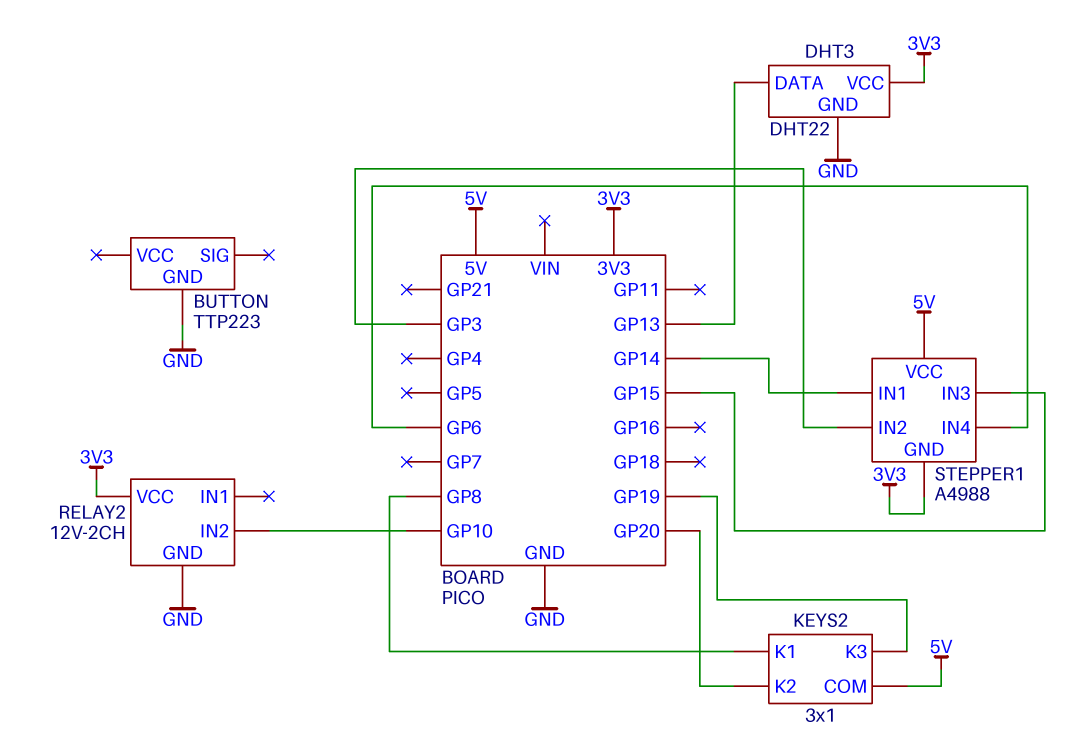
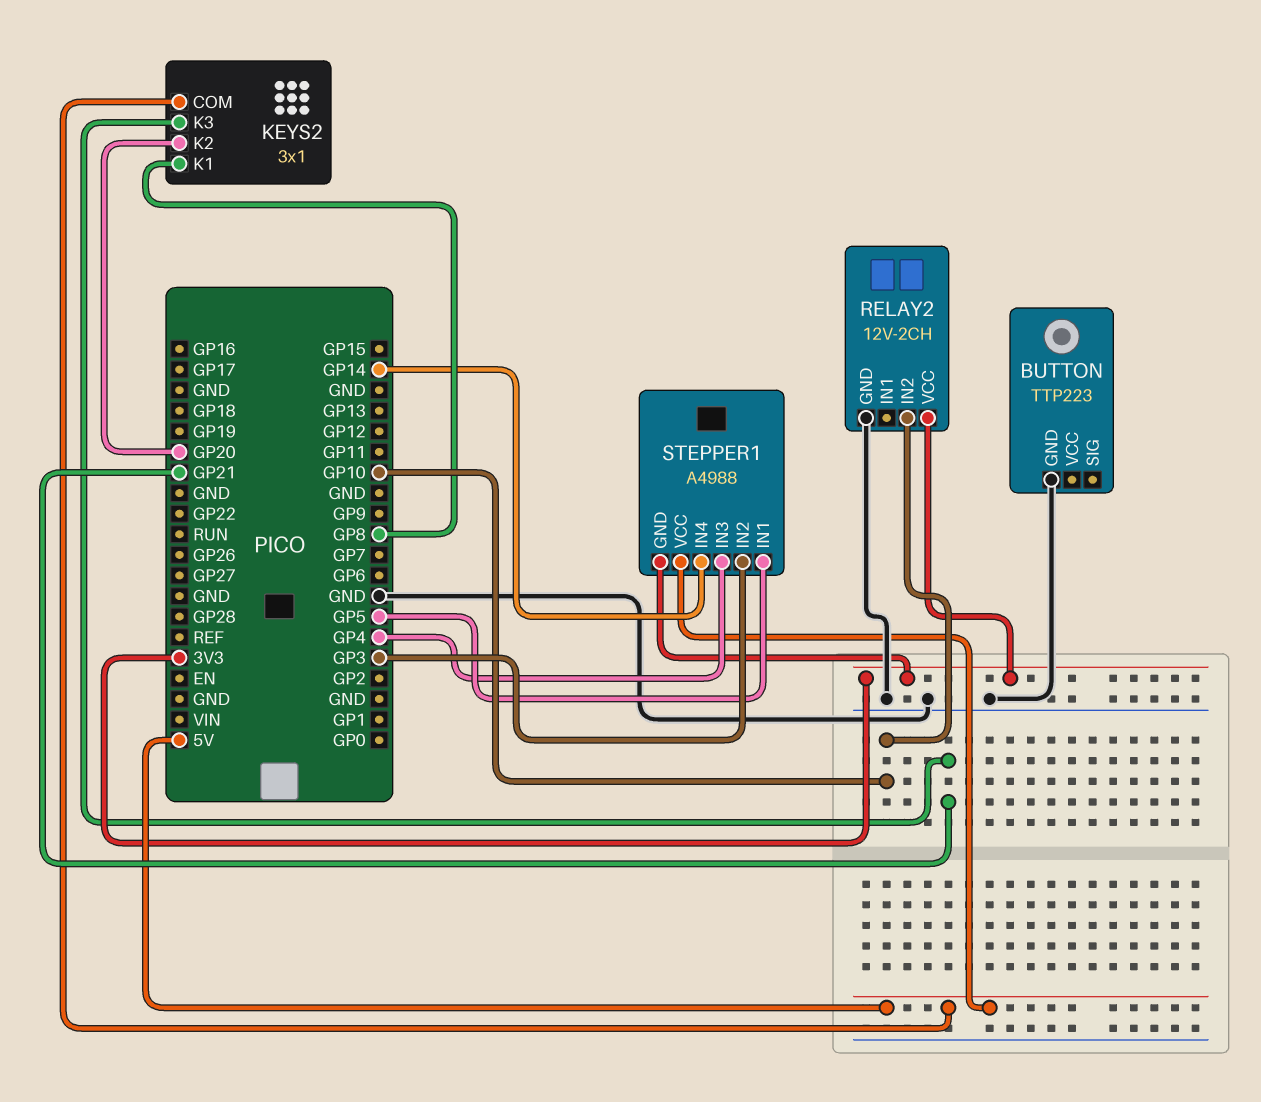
DHT3: DHT22 -> none
DHT3 pin DATA: GP13 -> none
DHT3 pin GND: GND -> none
DHT3 pin VCC: 3V3 -> none
KEYS2 pin K3: GP19 -> GP21
STEPPER1 pin IN1: GP14 -> GP5
STEPPER1 pin IN3: GP15 -> GP4
STEPPER1 pin IN4: GP6 -> GP14

